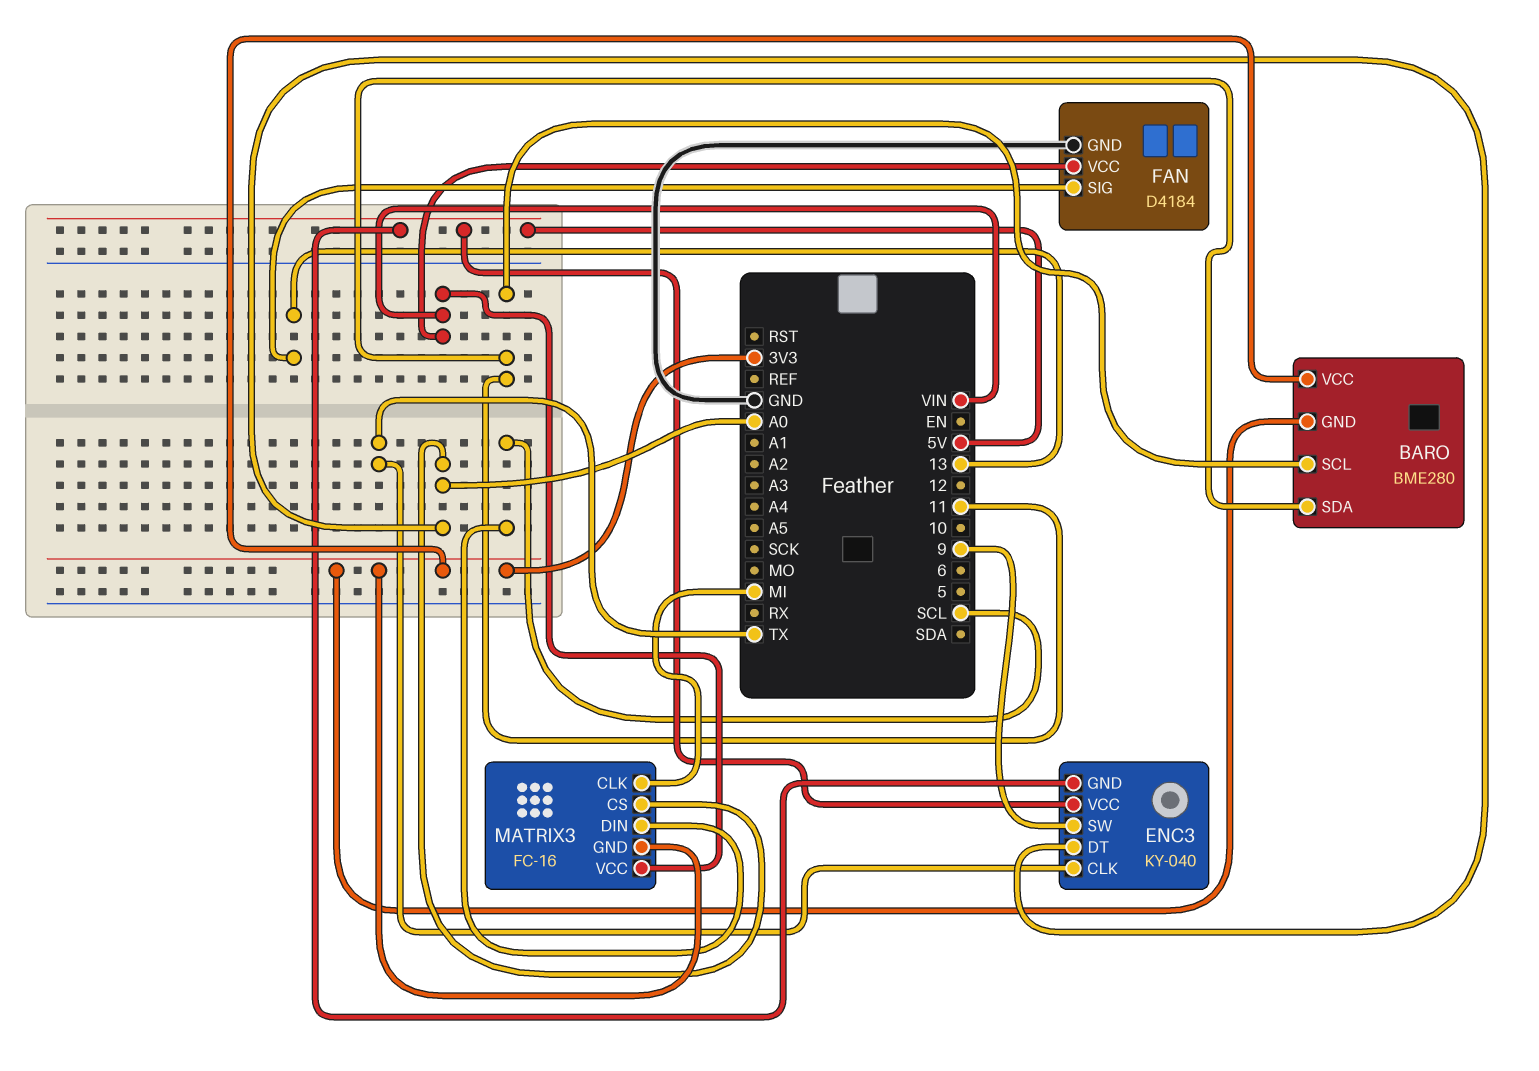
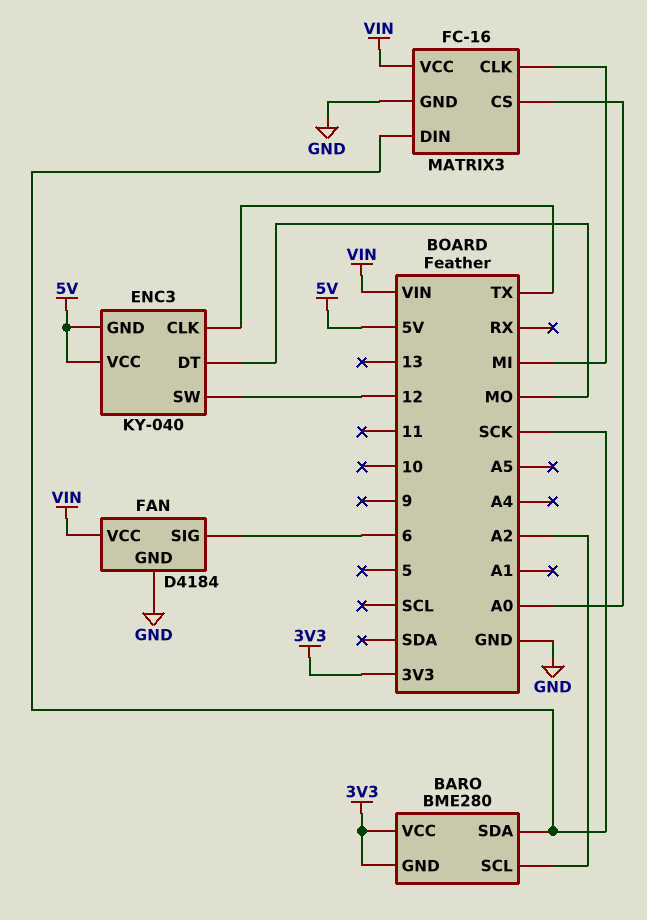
BARO pin SCL: 11 -> A2
BARO pin SDA: 11 -> SCK
ENC3 pin DT: A0 -> MO
ENC3 pin SW: 9 -> 12
FAN pin SIG: 13 -> 6
MATRIX3 pin DIN: SCL -> SCK
MATRIX3 pin GND: 3V3 -> GND

